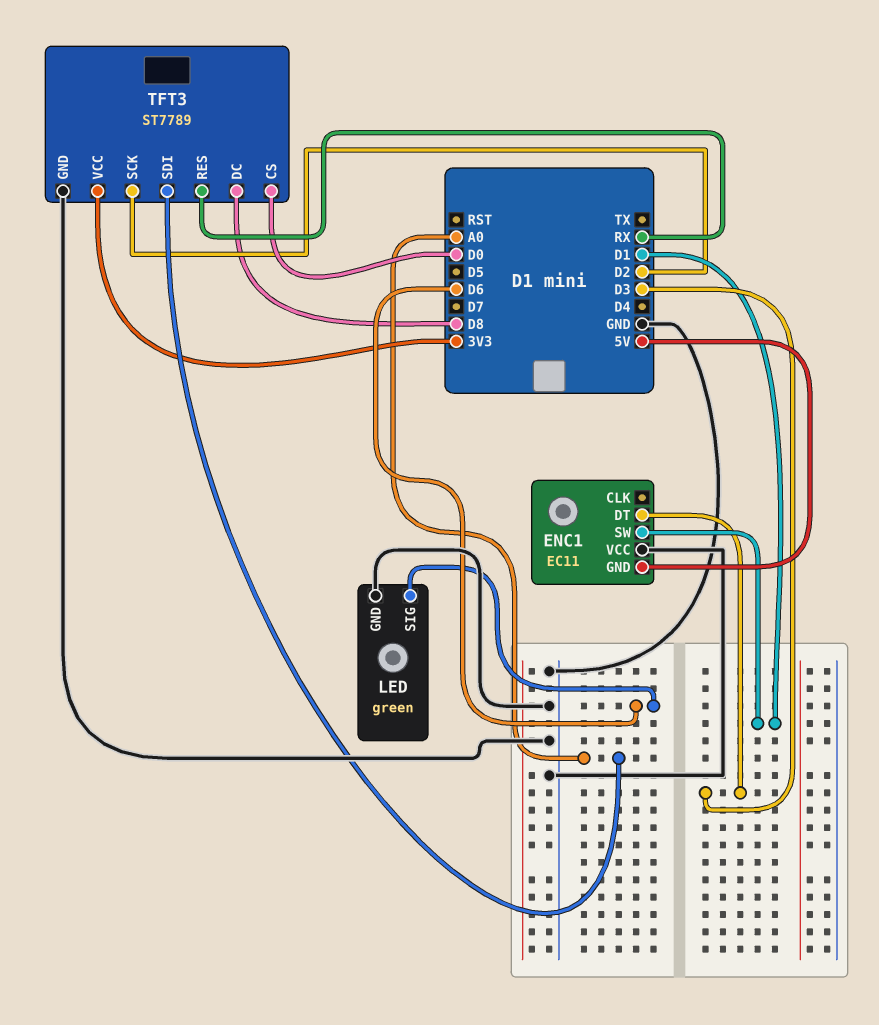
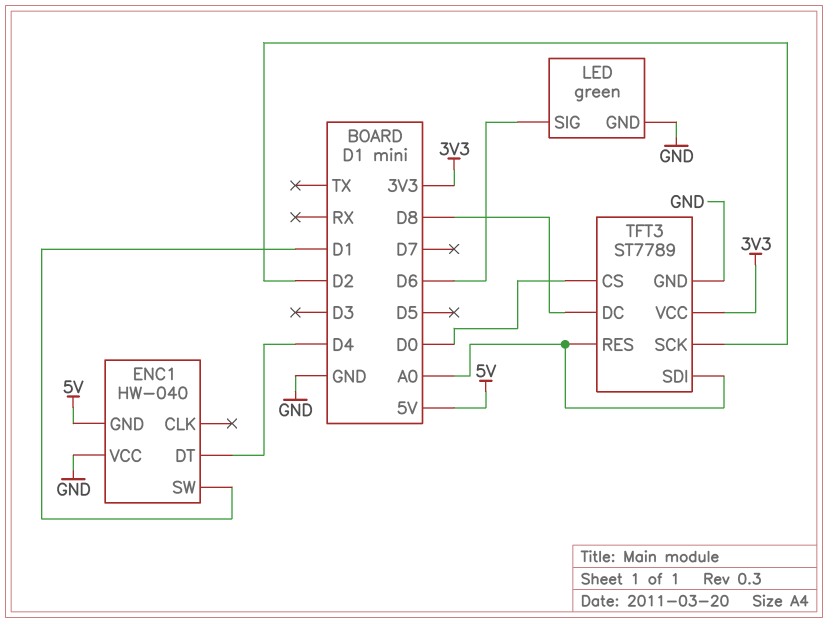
ENC1: EC11 -> HW-040
ENC1 pin DT: D3 -> D4
TFT3 pin RES: RX -> A0

